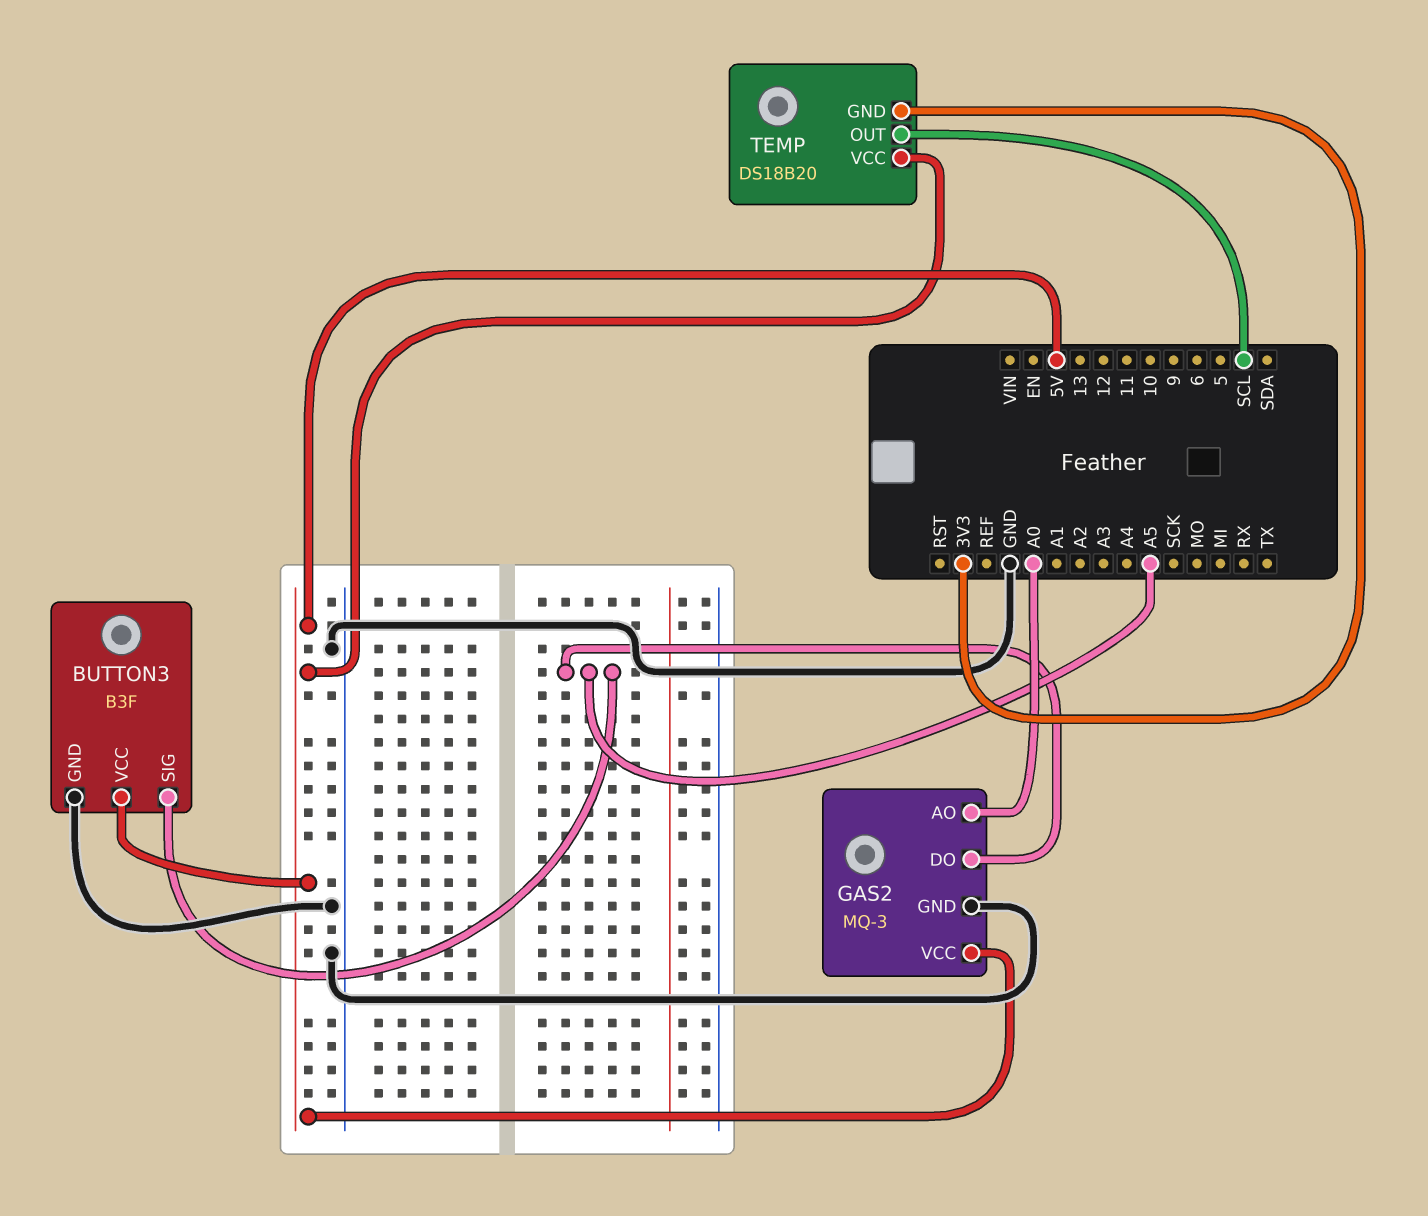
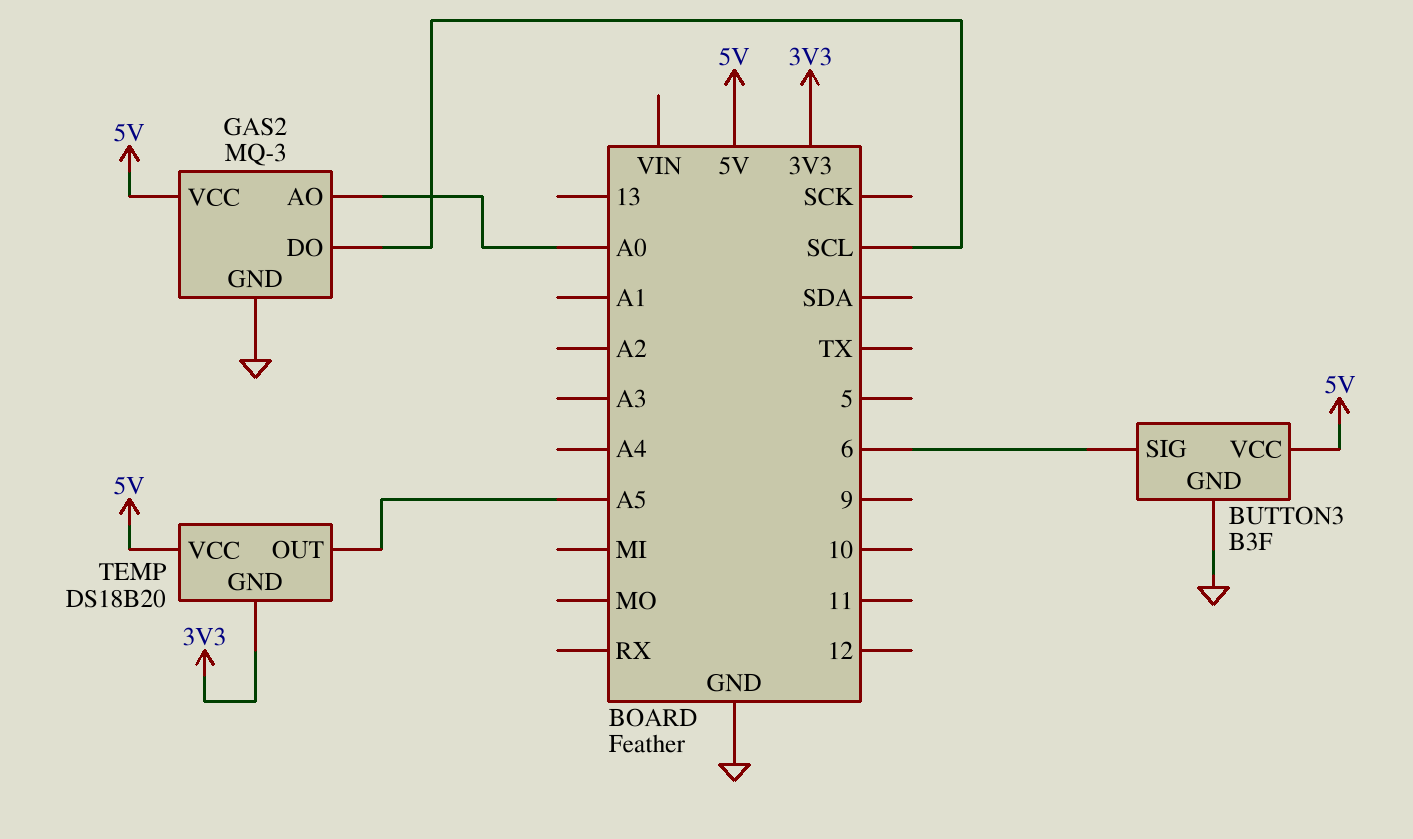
BUTTON3 pin SIG: A5 -> 6
GAS2 pin DO: A5 -> SCL
TEMP pin OUT: SCL -> A5

